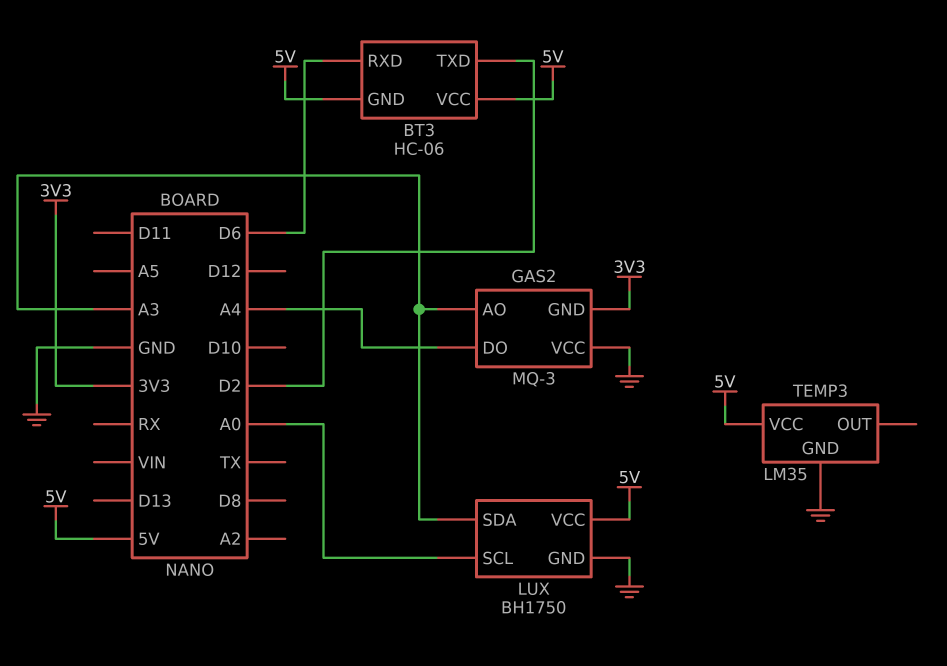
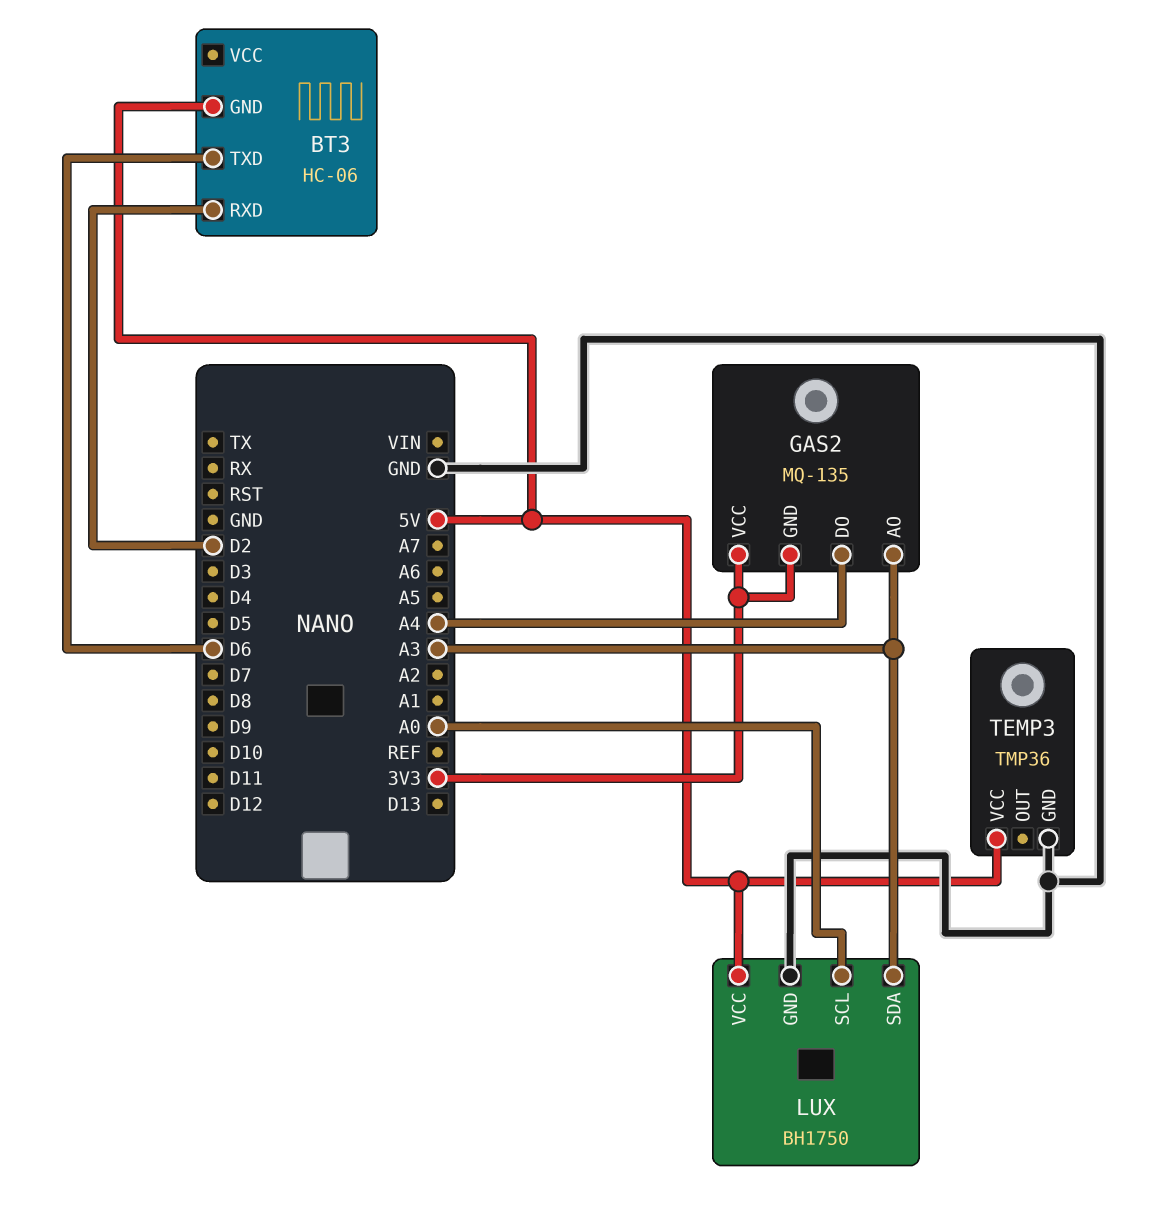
BT3 pin RXD: D6 -> D2
BT3 pin TXD: D2 -> D6
BT3 pin VCC: 5V -> none
GAS2: MQ-3 -> MQ-135
GAS2 pin VCC: GND -> 3V3
TEMP3: LM35 -> TMP36

